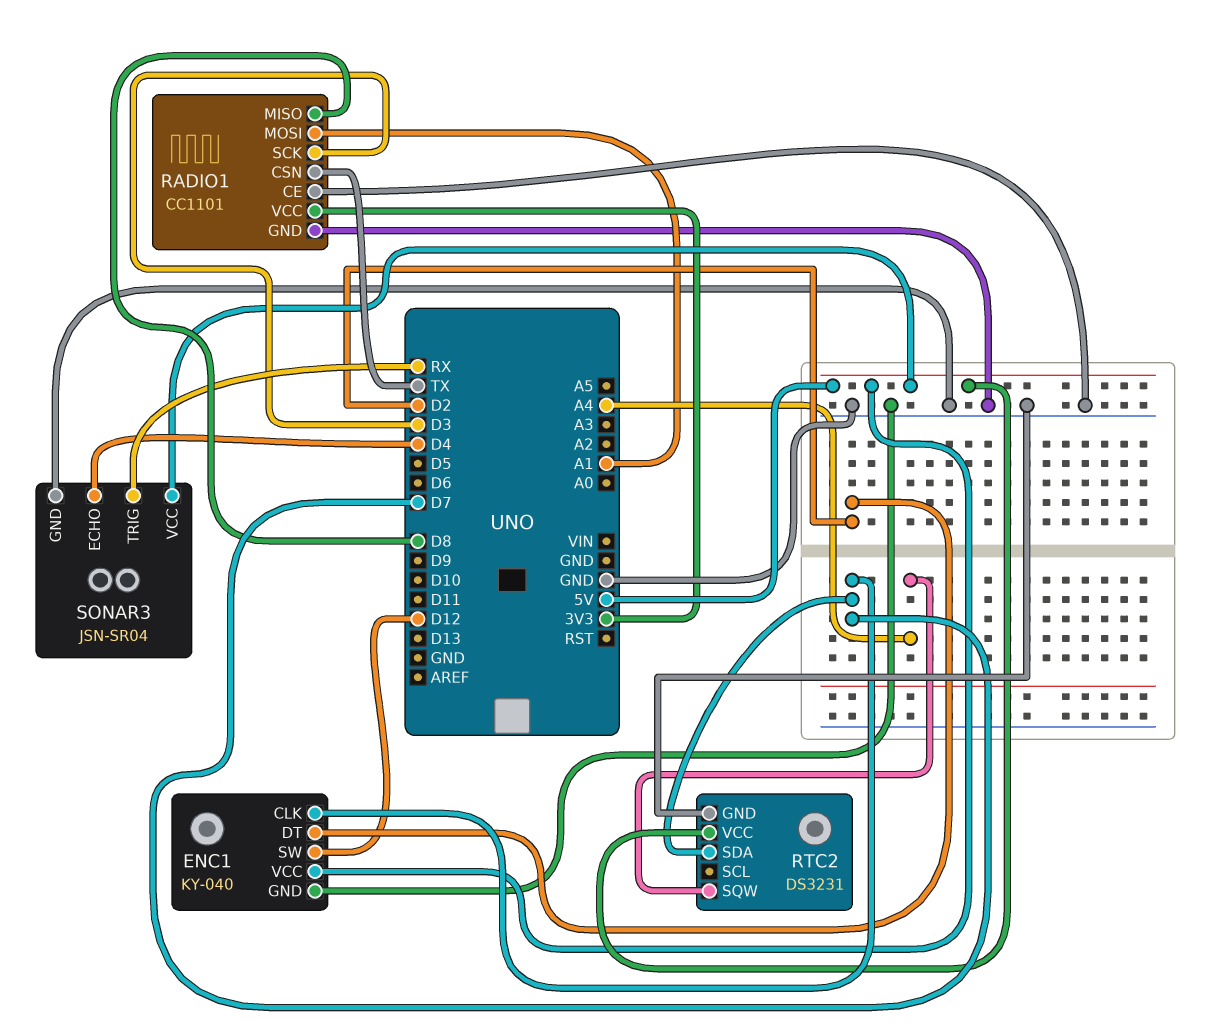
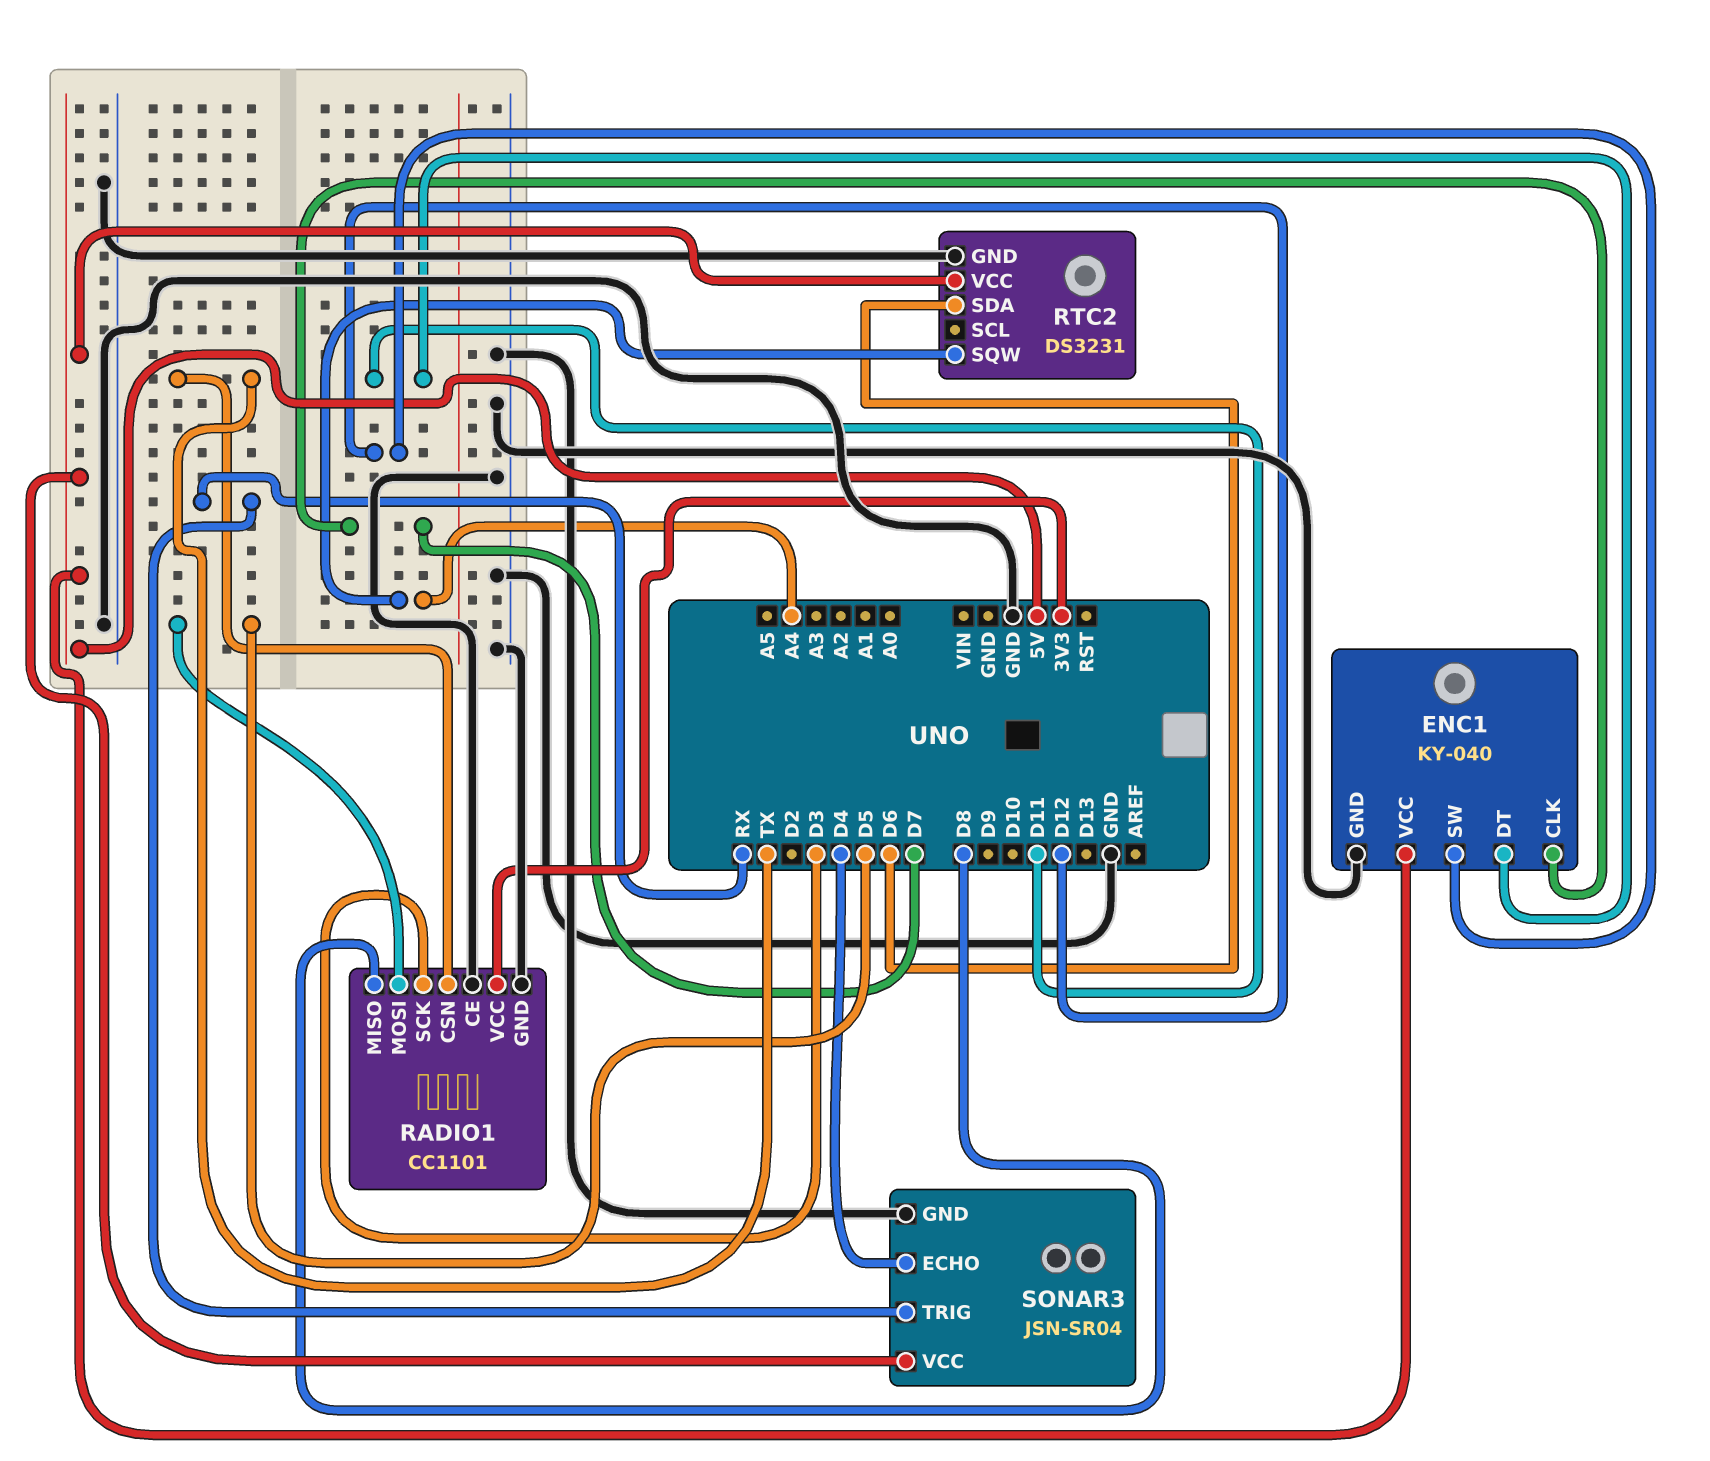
ENC1 pin DT: D2 -> D11
RADIO1 pin MOSI: A1 -> D5
RTC2 pin SDA: D7 -> D6

